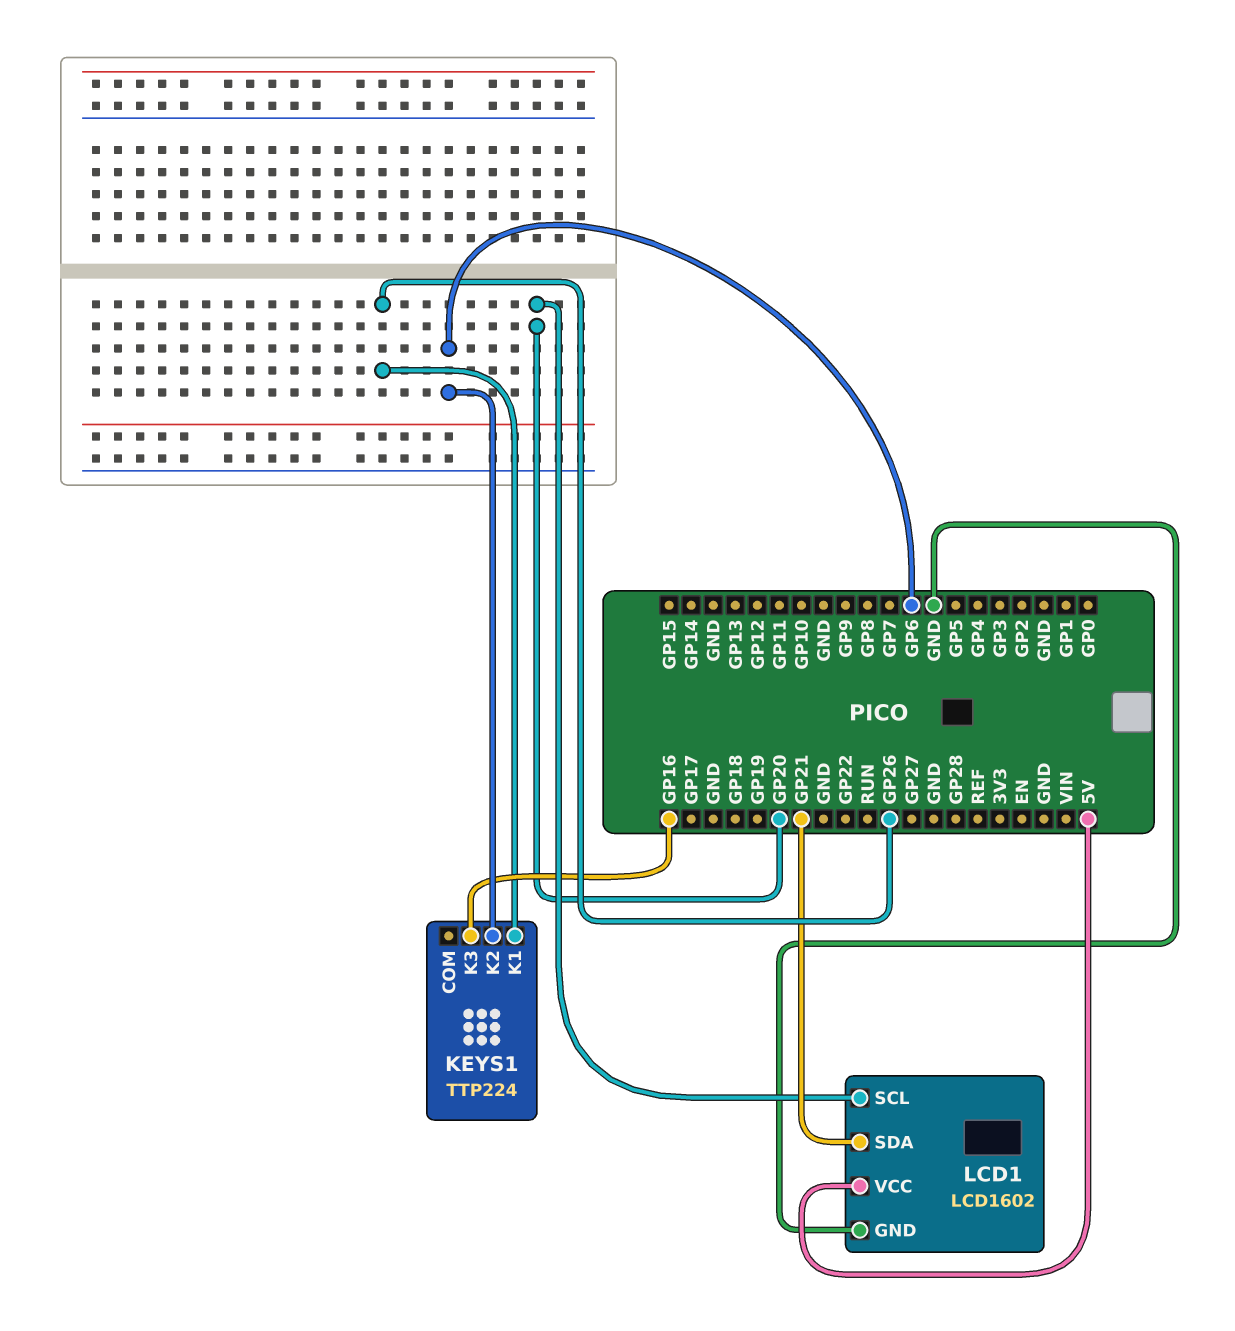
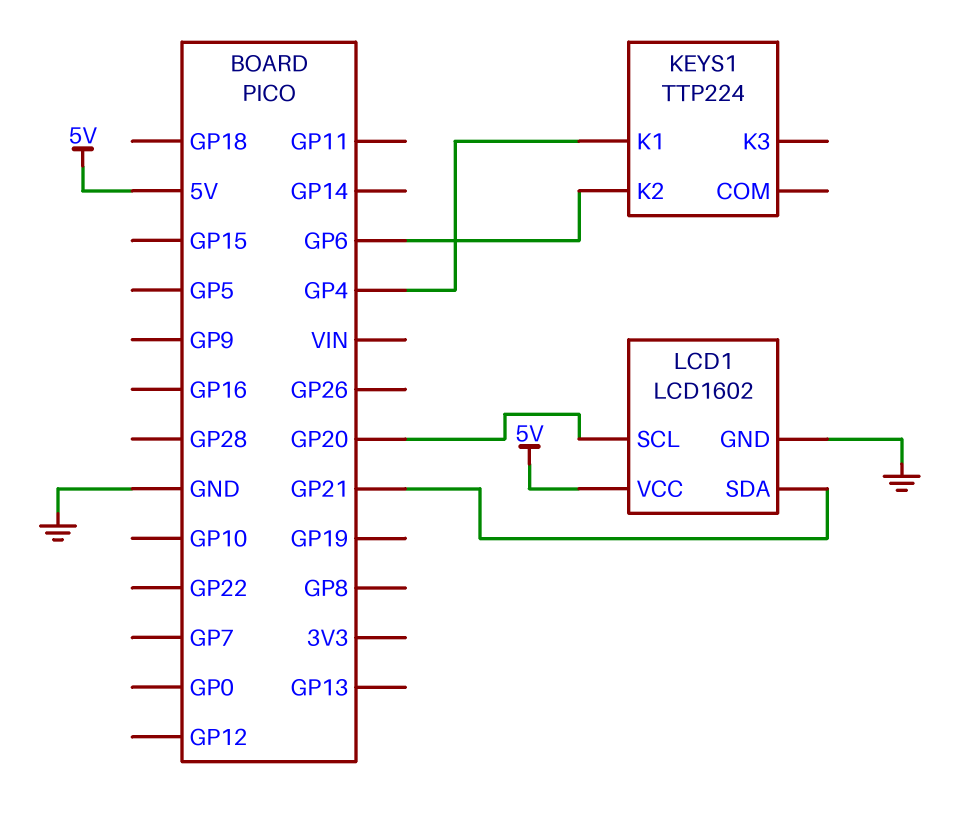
KEYS1 pin K1: GP26 -> GP4
KEYS1 pin K3: GP16 -> none

